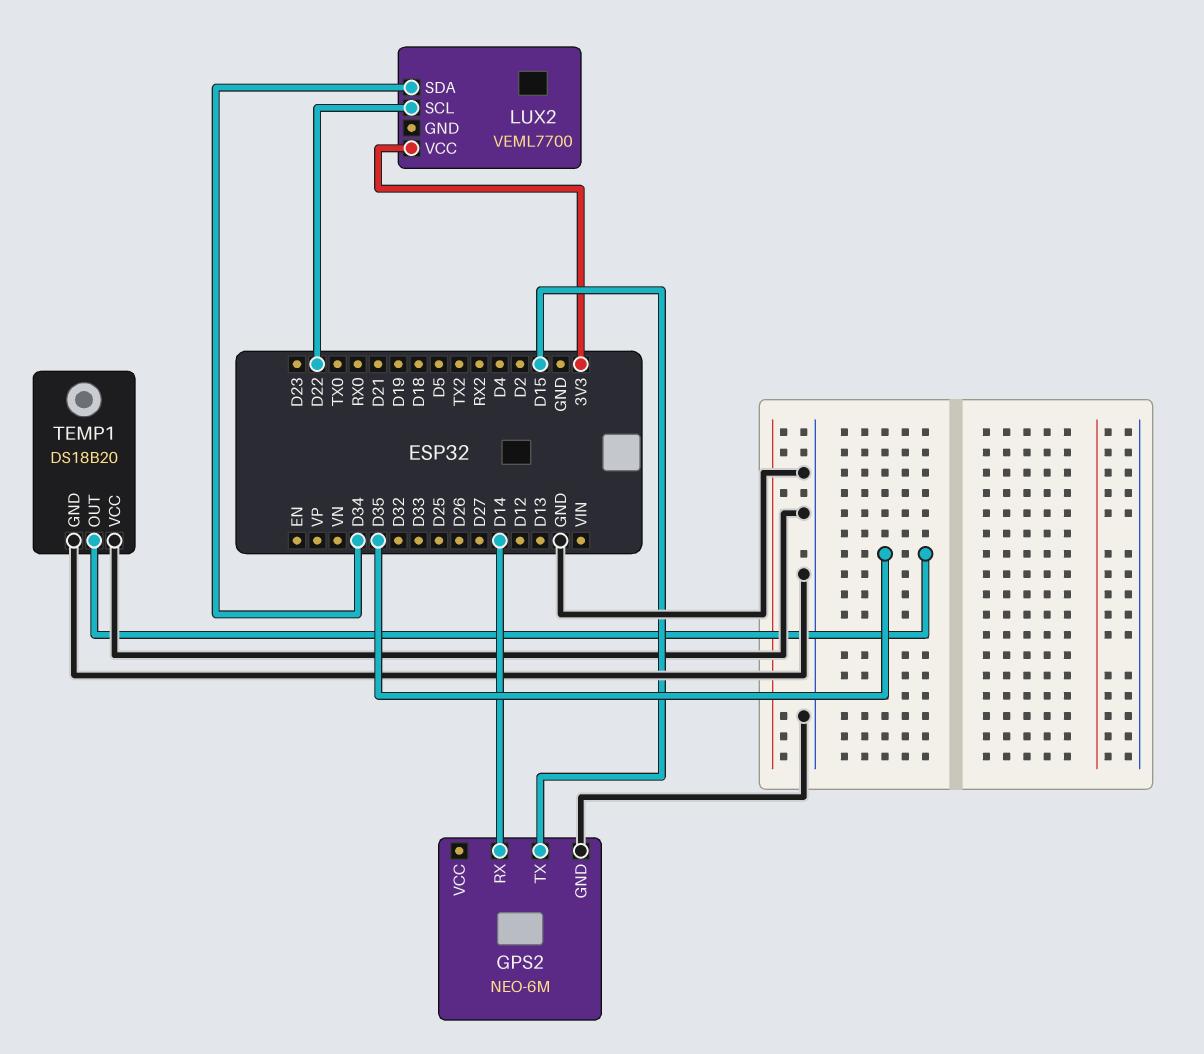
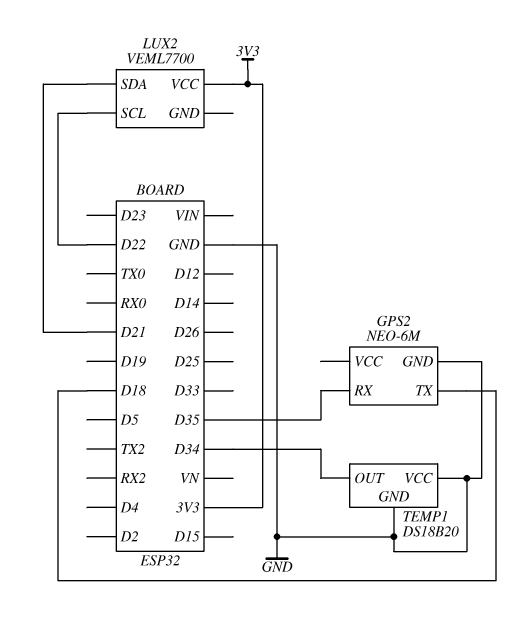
GPS2 pin RX: D14 -> D35
GPS2 pin TX: D15 -> D18
LUX2 pin SDA: D34 -> D21
TEMP1 pin OUT: D35 -> D34

